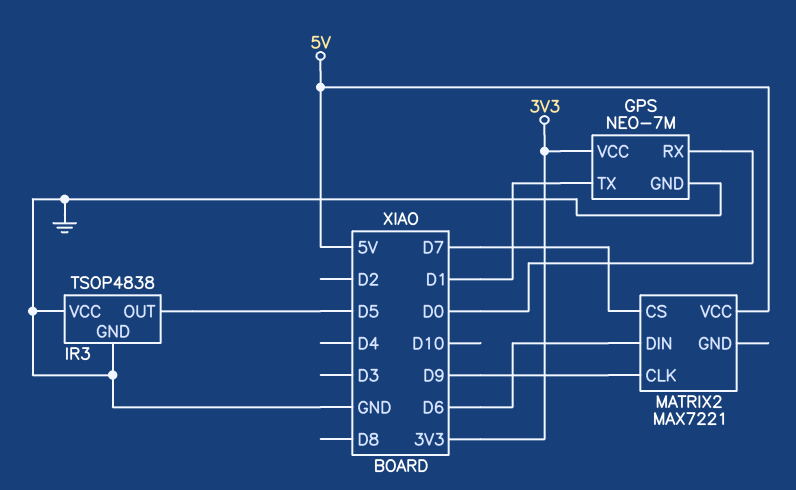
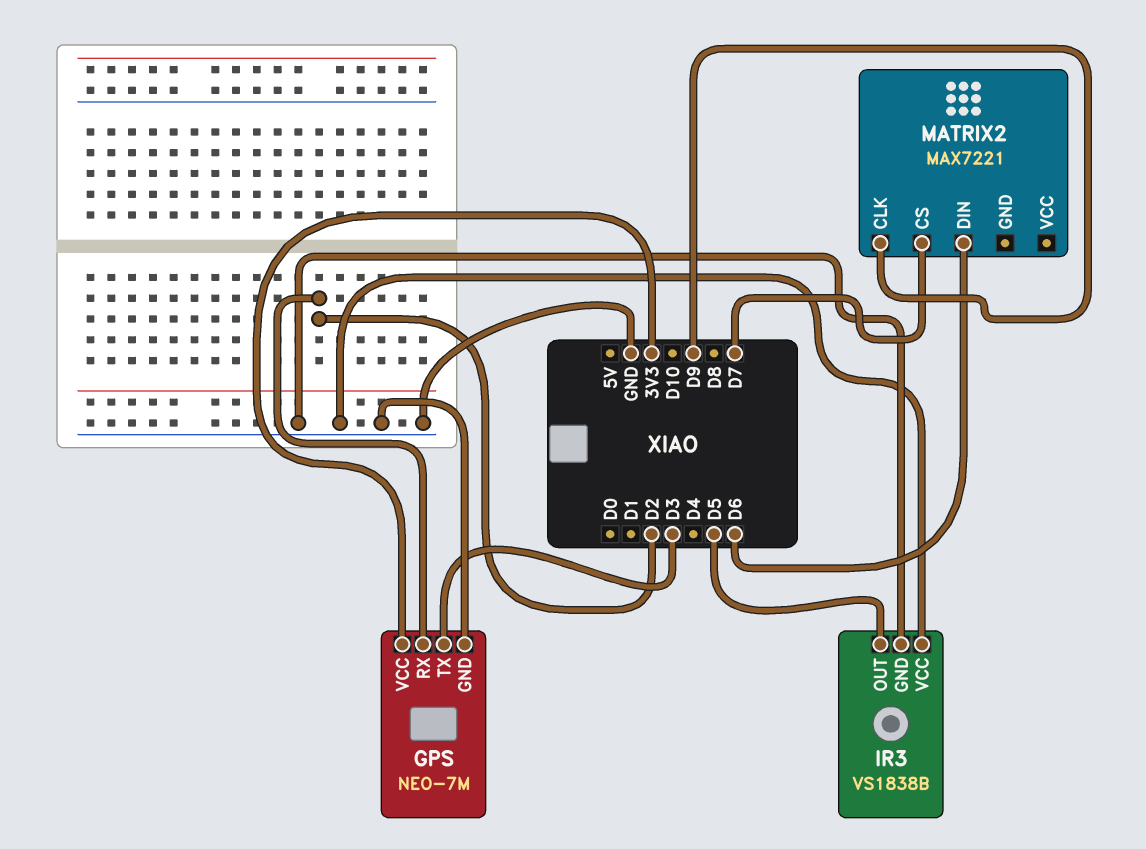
GPS pin RX: D0 -> D2
GPS pin TX: D1 -> D3
IR3: TSOP4838 -> VS1838B
MATRIX2 pin VCC: 5V -> none

